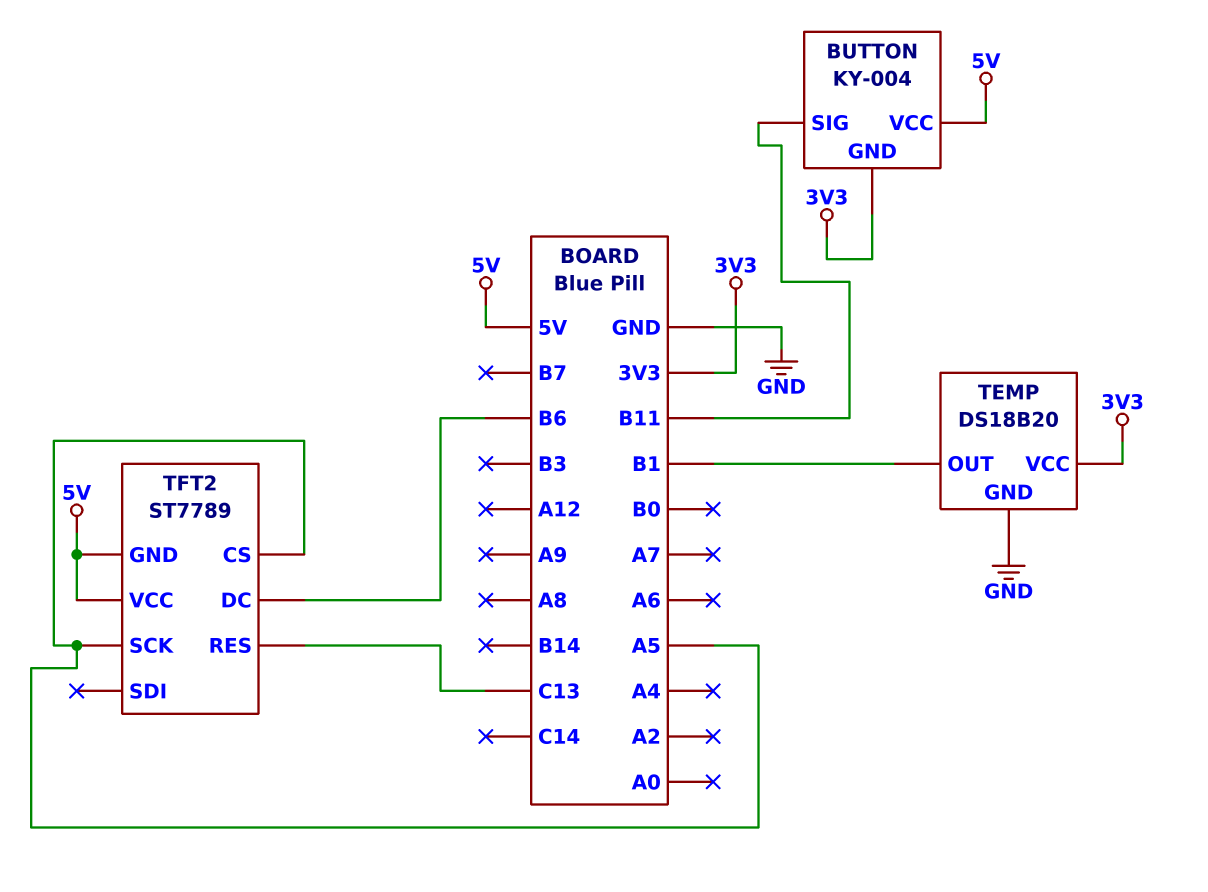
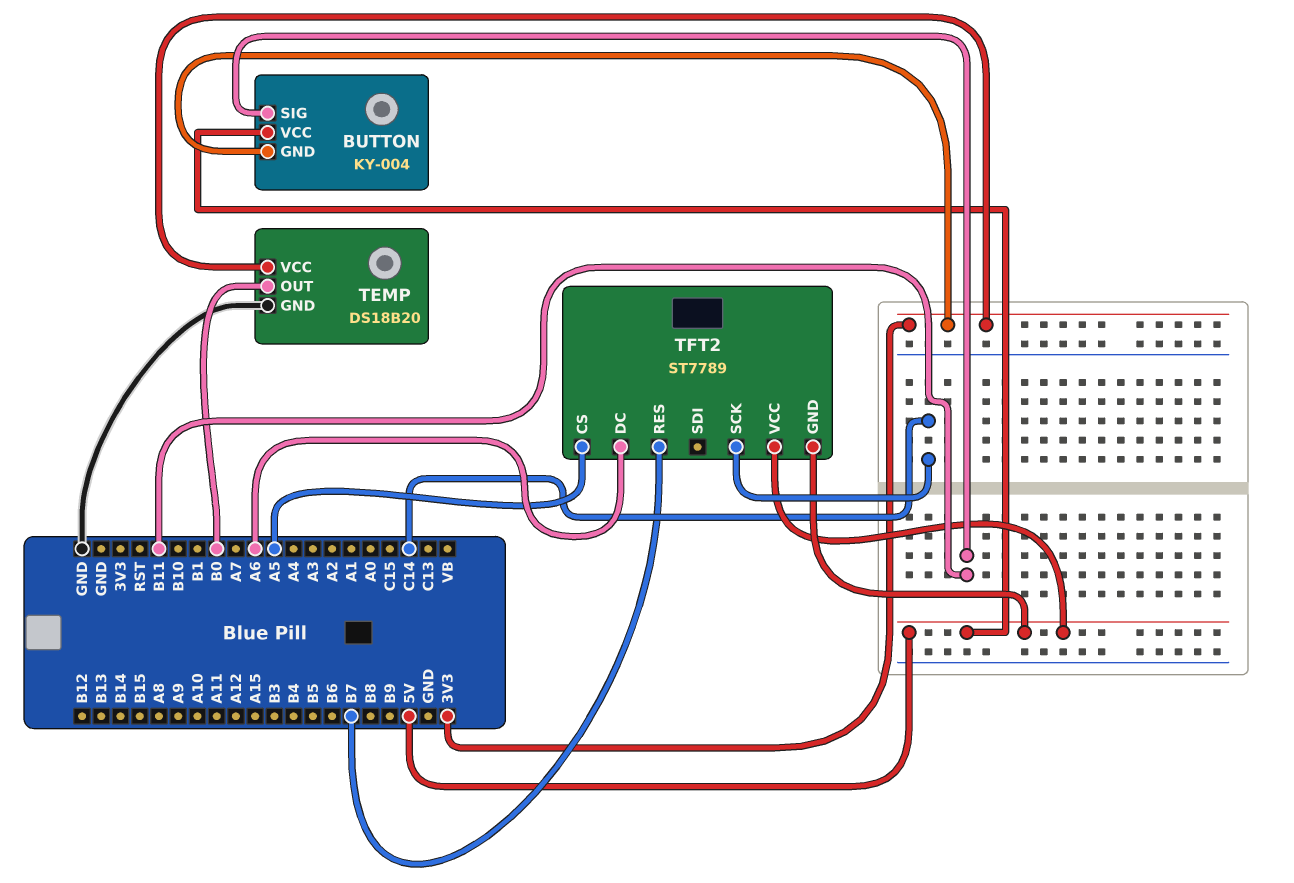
TEMP pin OUT: B1 -> B0
TFT2 pin DC: B6 -> A6
TFT2 pin RES: C13 -> B7
TFT2 pin SCK: A5 -> C14

